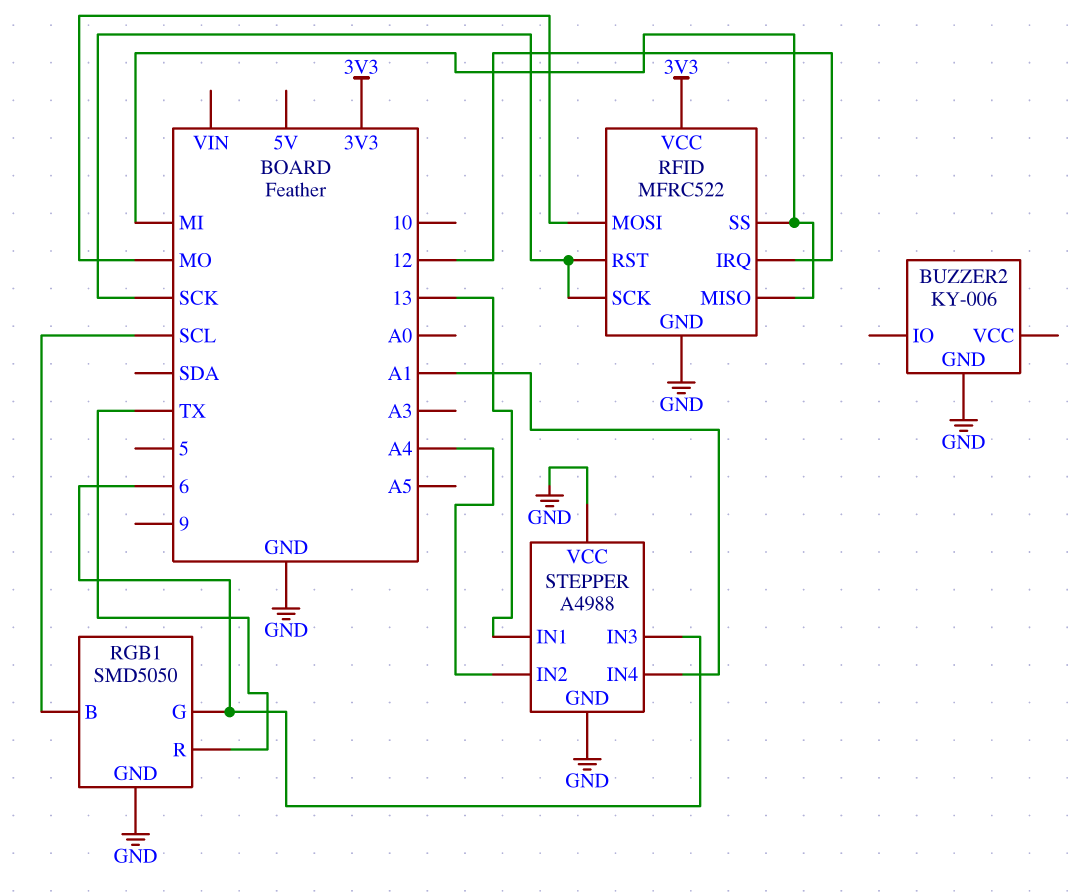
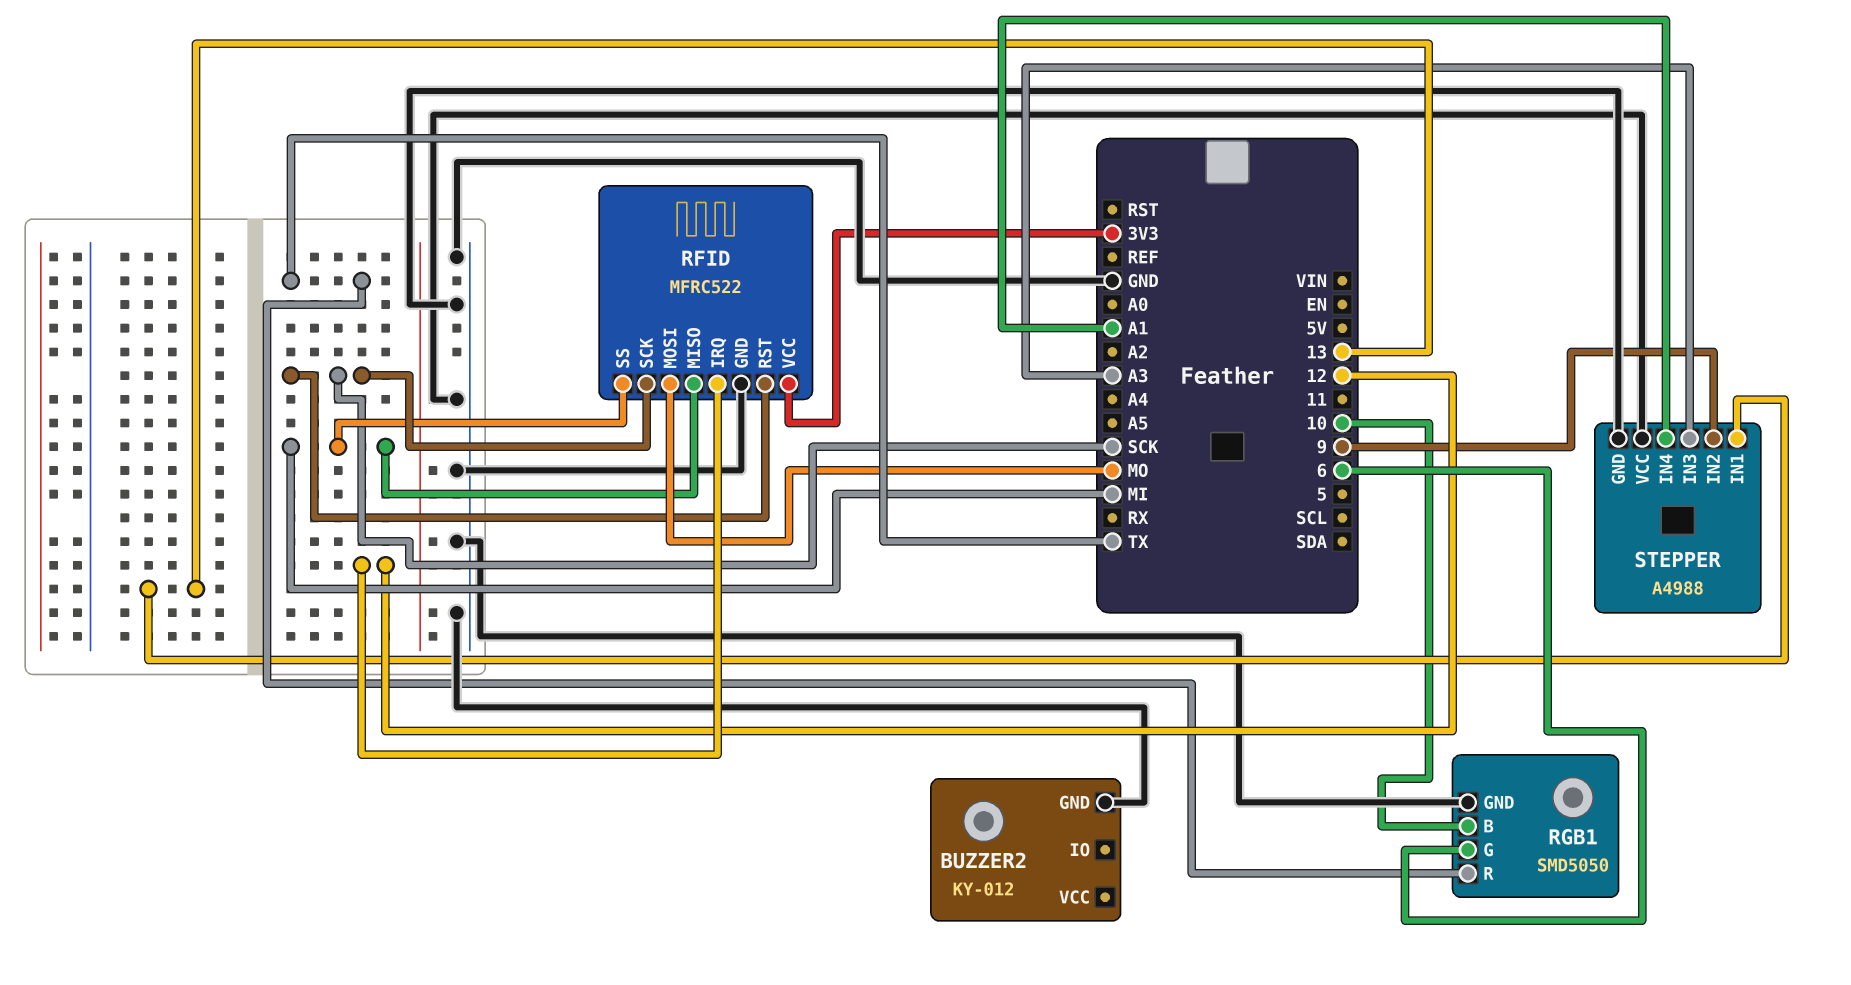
BUZZER2: KY-006 -> KY-012
RGB1 pin B: SCL -> 10
STEPPER pin IN2: A4 -> 9
STEPPER pin IN3: 6 -> A3

